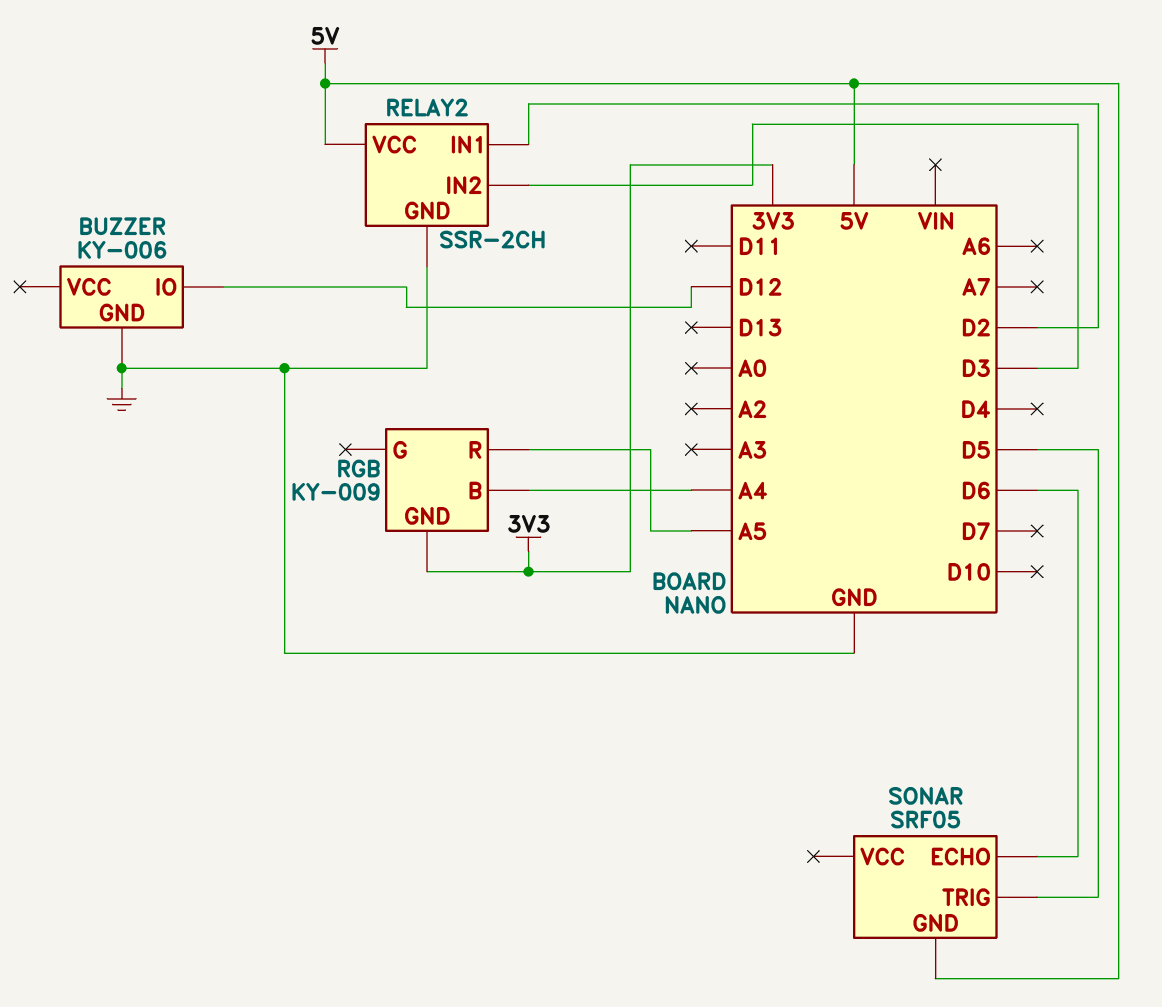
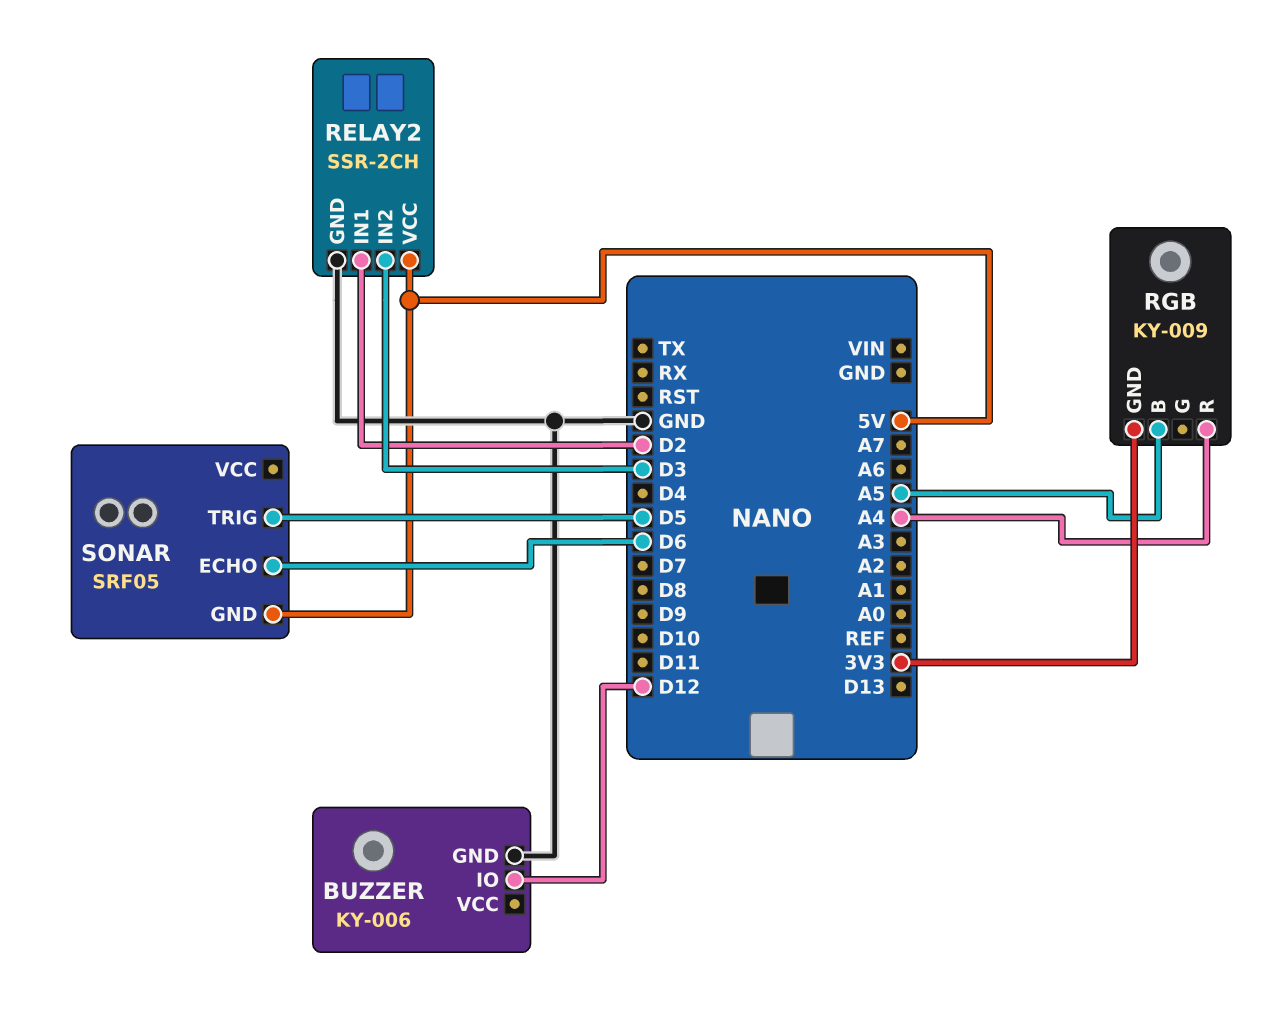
RGB pin B: A4 -> A5
RGB pin R: A5 -> A4

